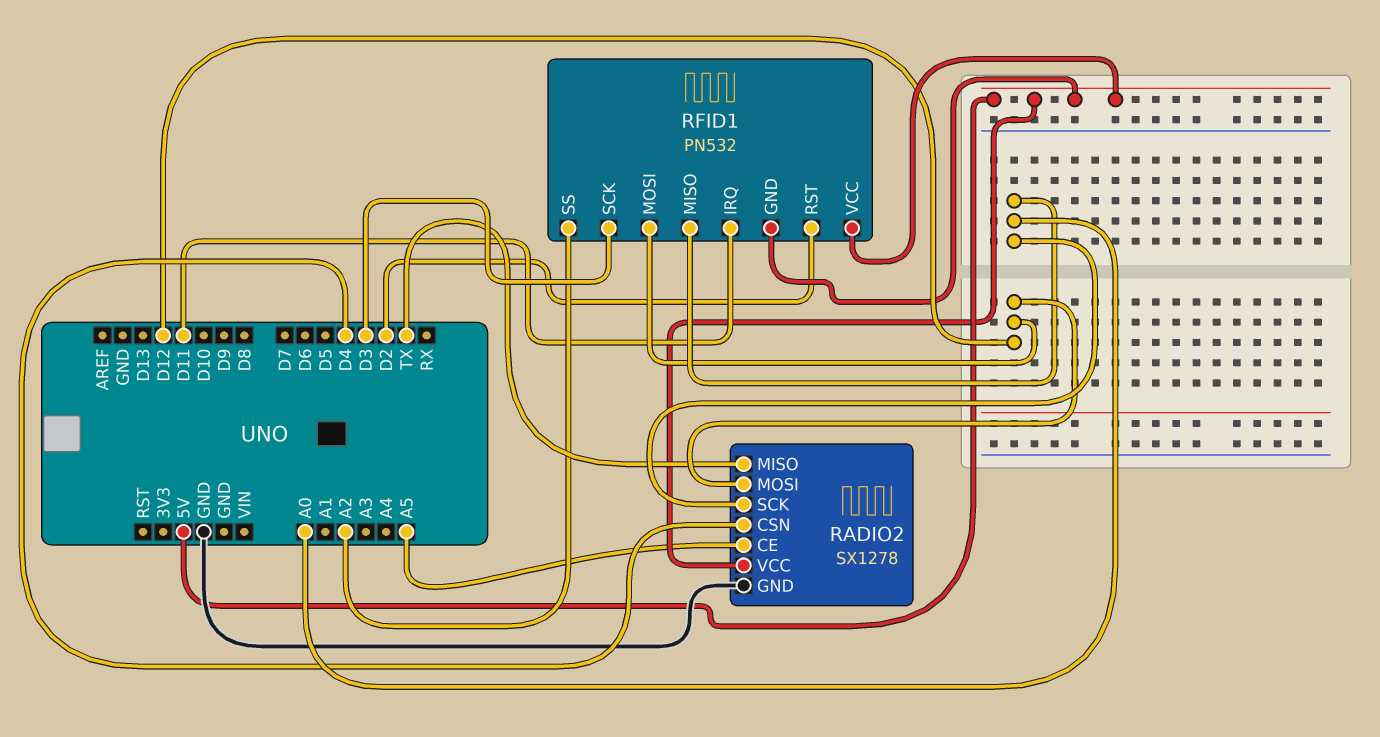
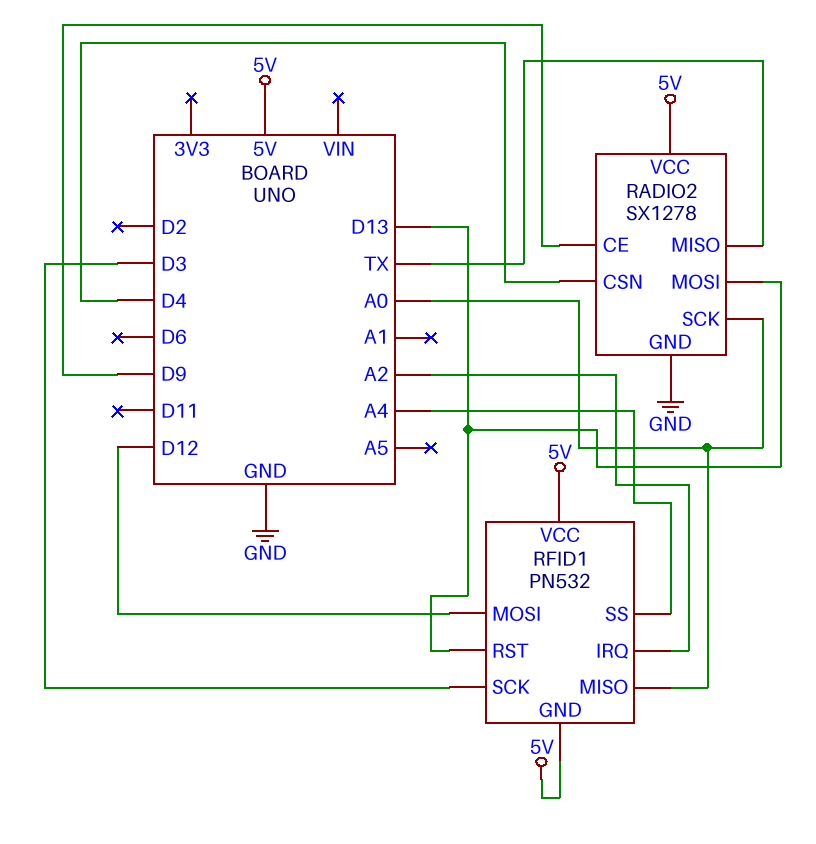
RADIO2 pin CE: A5 -> D9
RADIO2 pin MOSI: D12 -> D13
RFID1 pin IRQ: D11 -> A2
RFID1 pin RST: D2 -> D13
RFID1 pin SS: A2 -> A4

